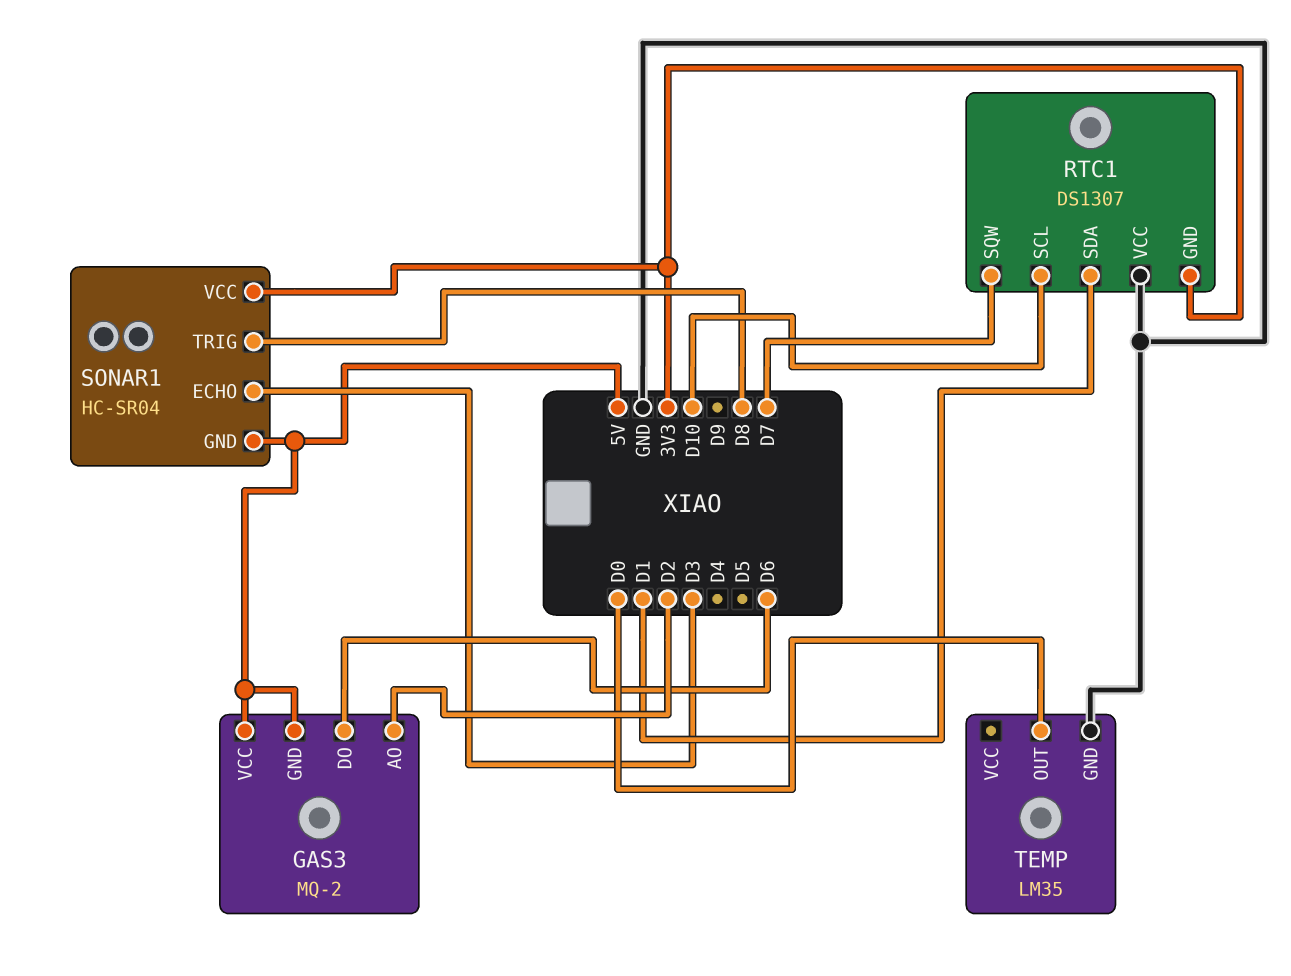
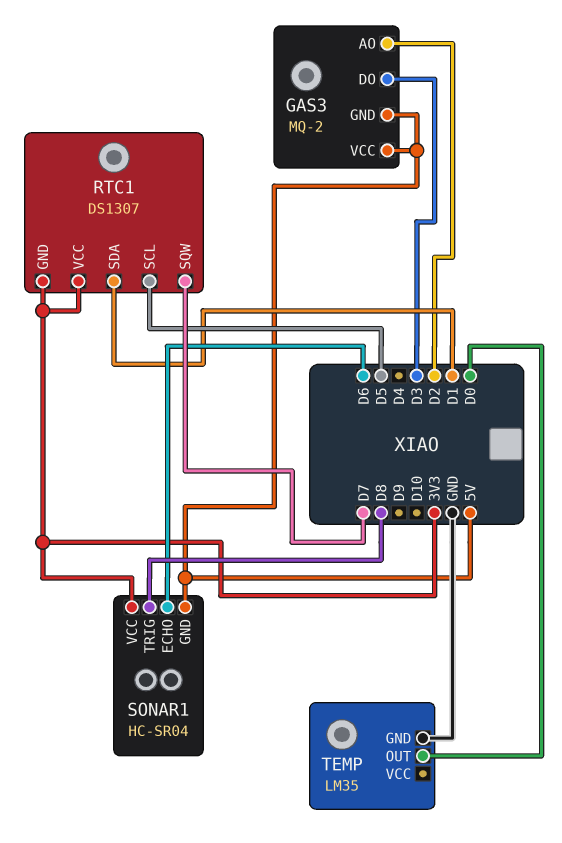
GAS3 pin DO: D6 -> D3
RTC1 pin SCL: D10 -> D5
RTC1 pin VCC: GND -> 3V3
SONAR1 pin ECHO: D3 -> D6

